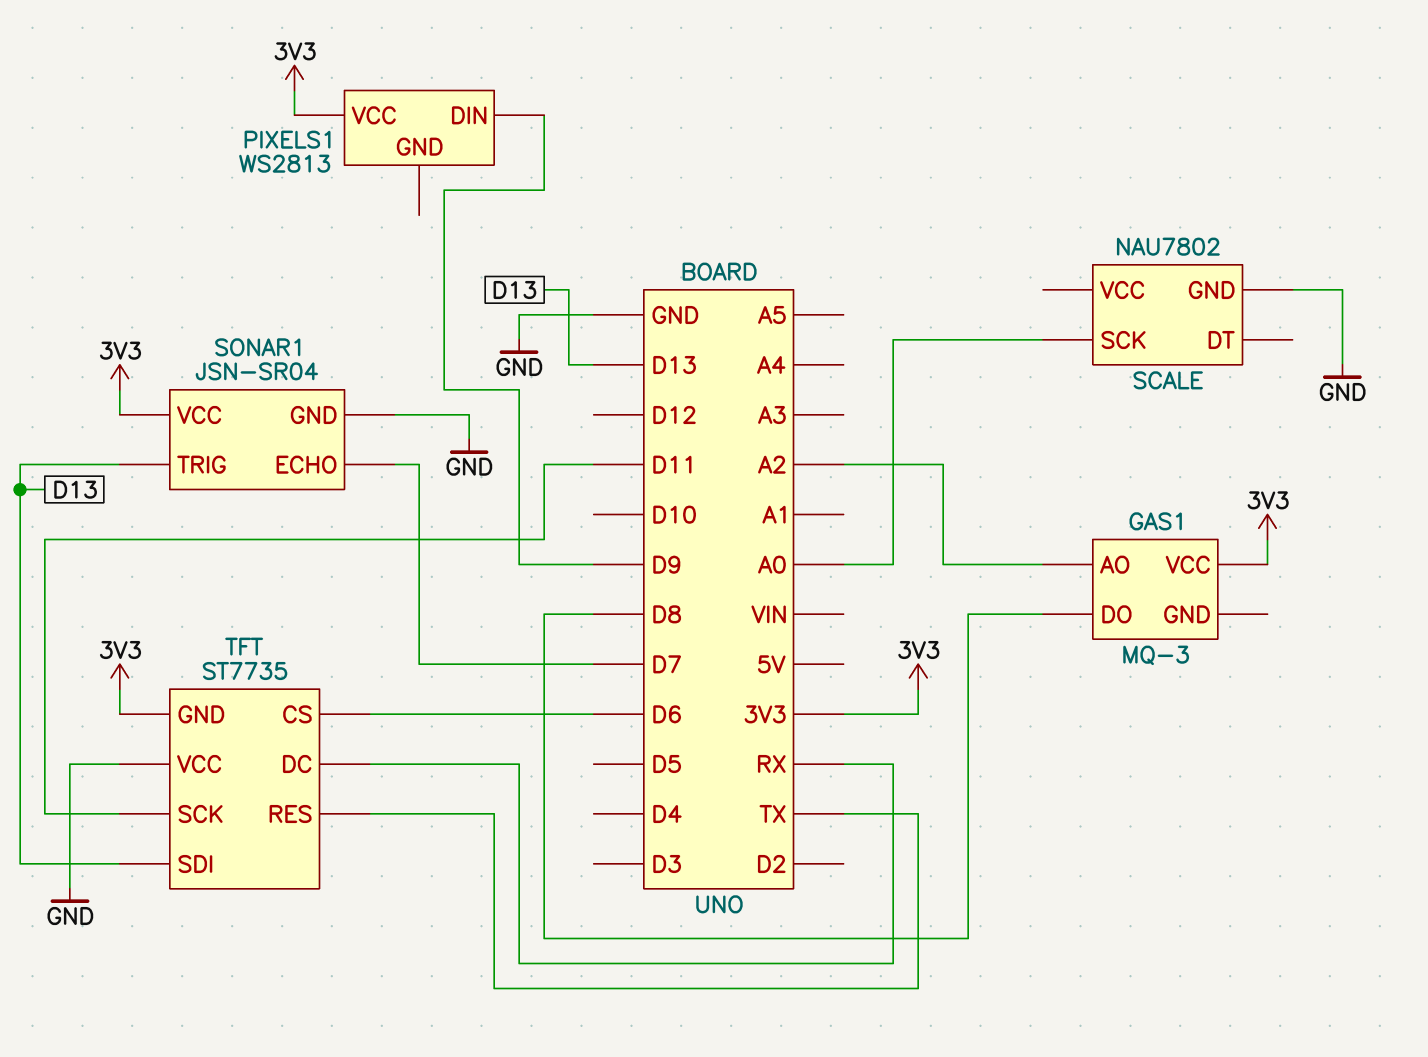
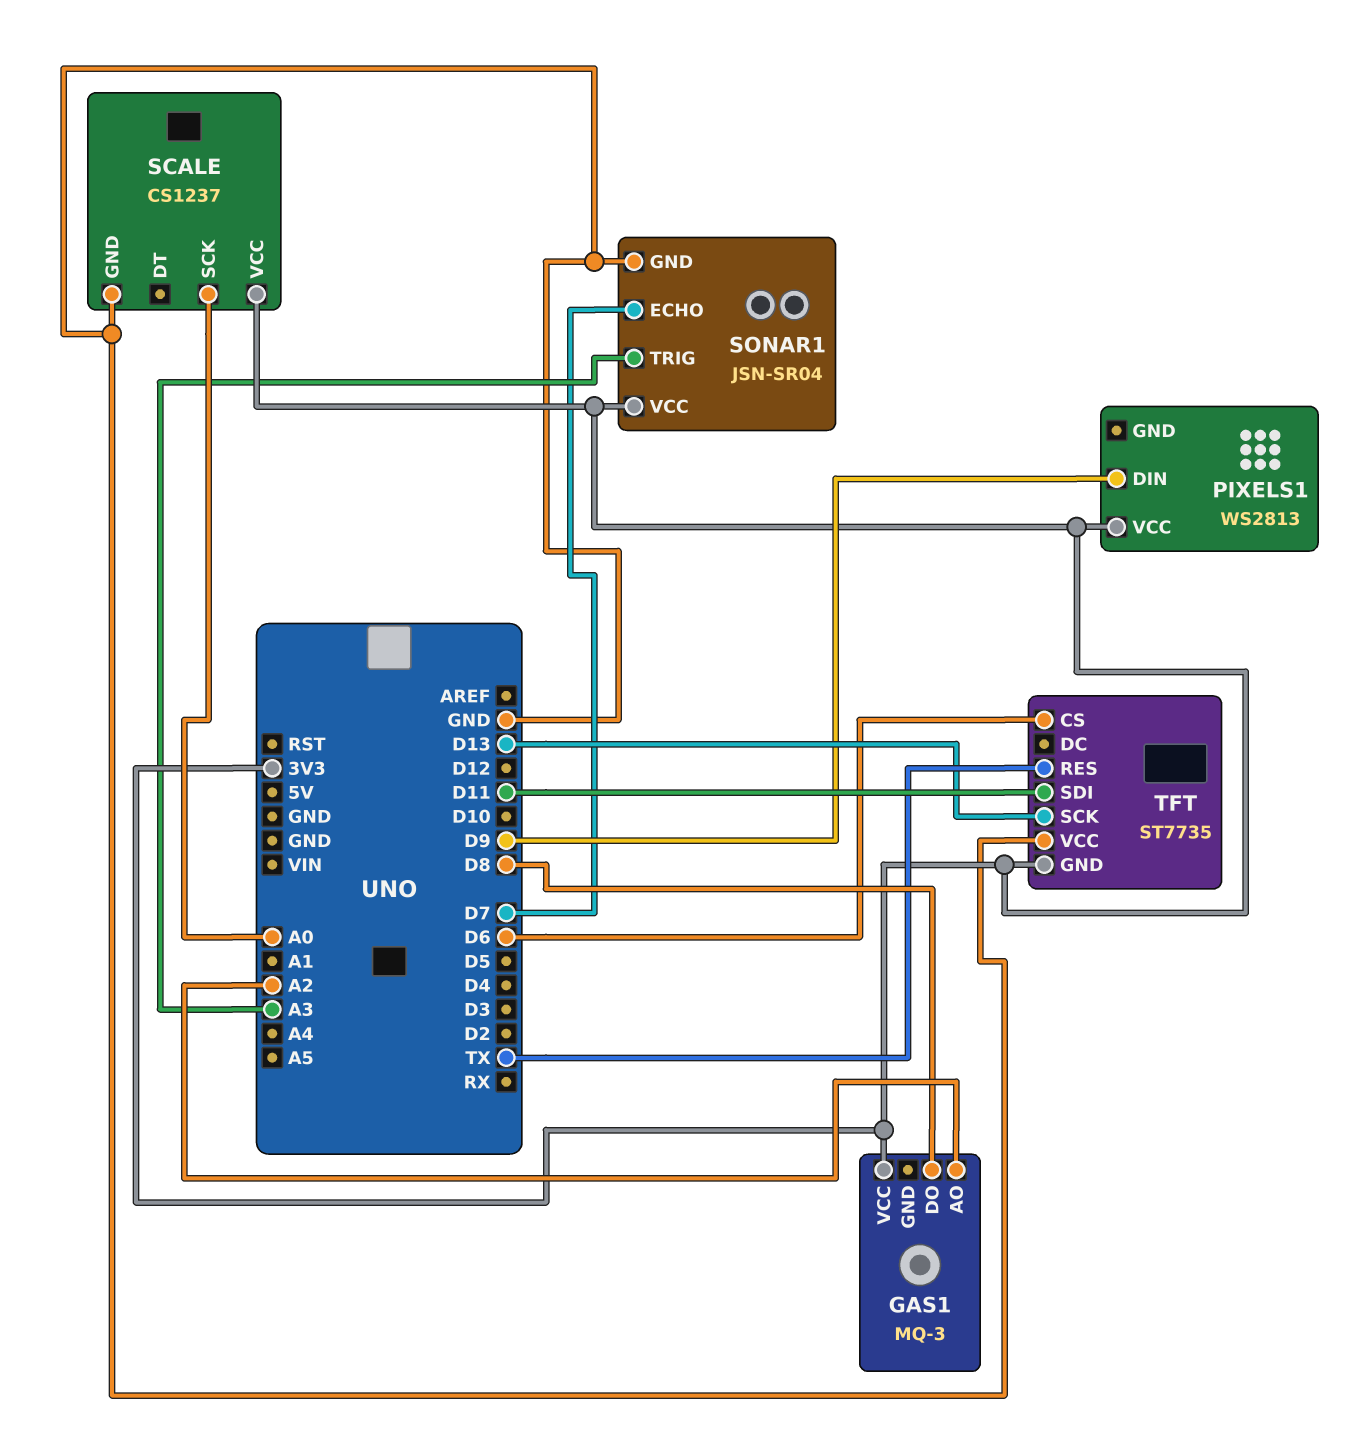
SCALE: NAU7802 -> CS1237
SCALE pin VCC: none -> 3V3
SONAR1 pin TRIG: D13 -> A3
TFT pin DC: RX -> none
TFT pin SCK: D11 -> D13
TFT pin SDI: D13 -> D11

